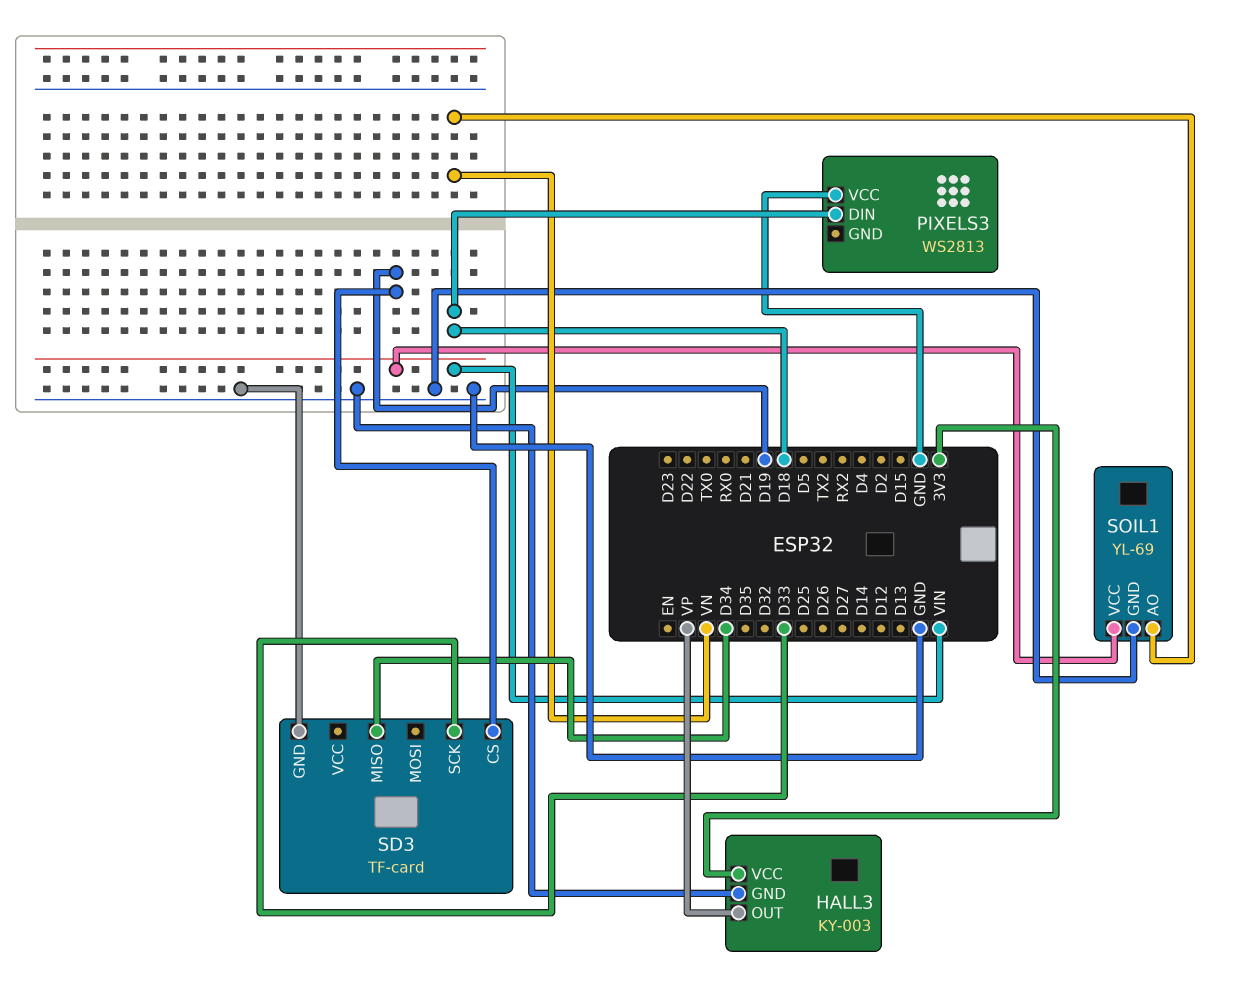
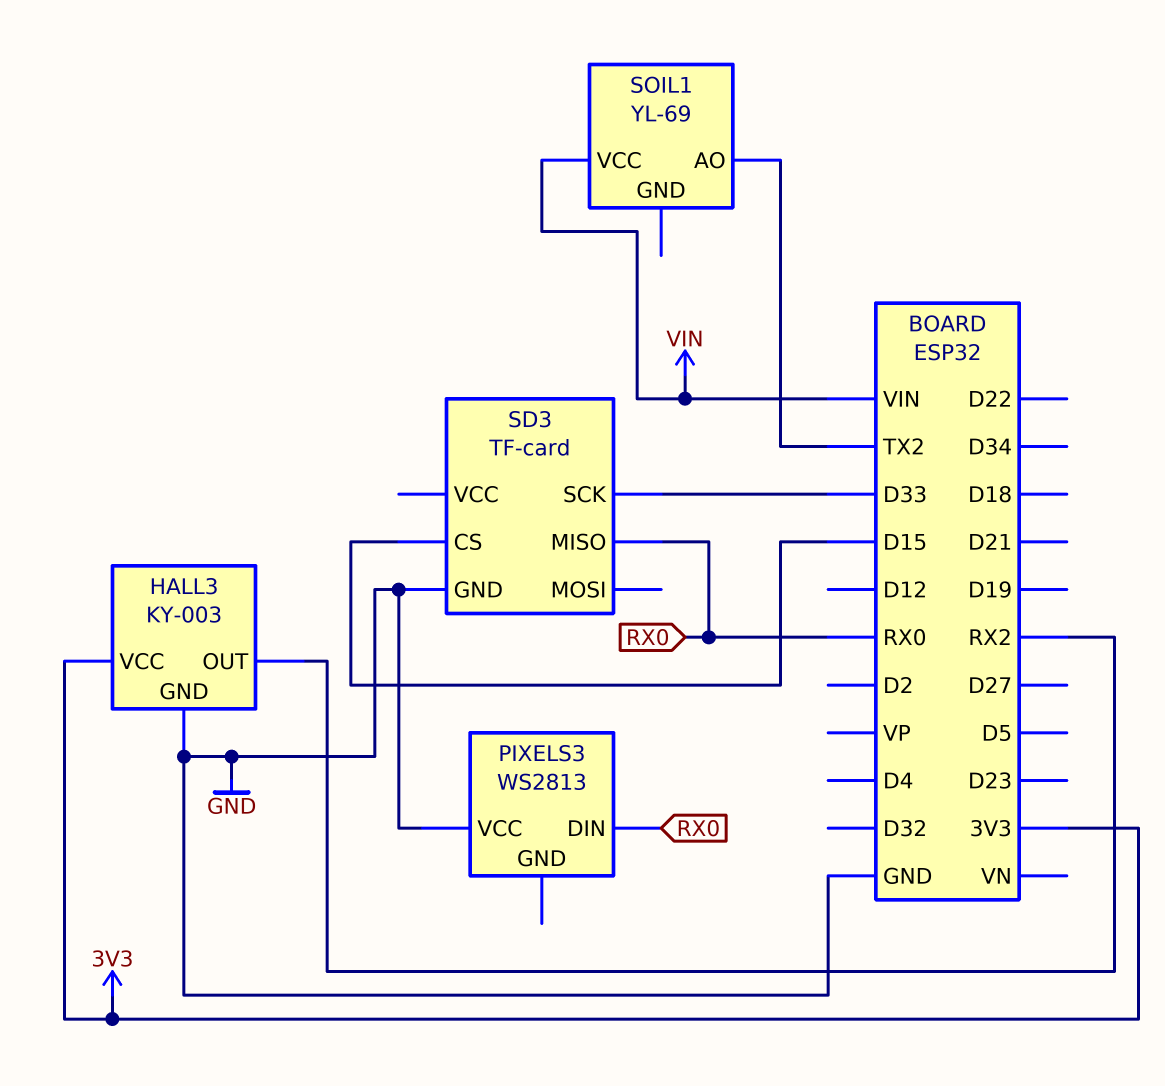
HALL3 pin OUT: VP -> RX2
PIXELS3 pin DIN: D18 -> RX0
SD3 pin CS: D19 -> D15
SD3 pin MISO: D34 -> RX0
SOIL1 pin AO: VN -> TX2
SOIL1 pin GND: GND -> none

